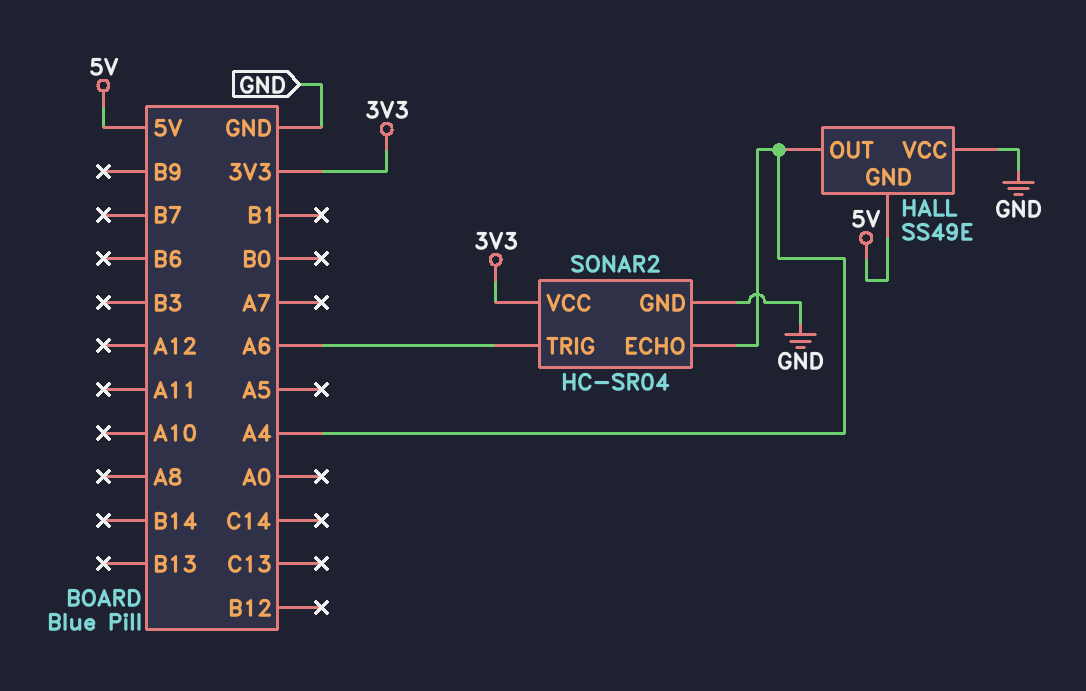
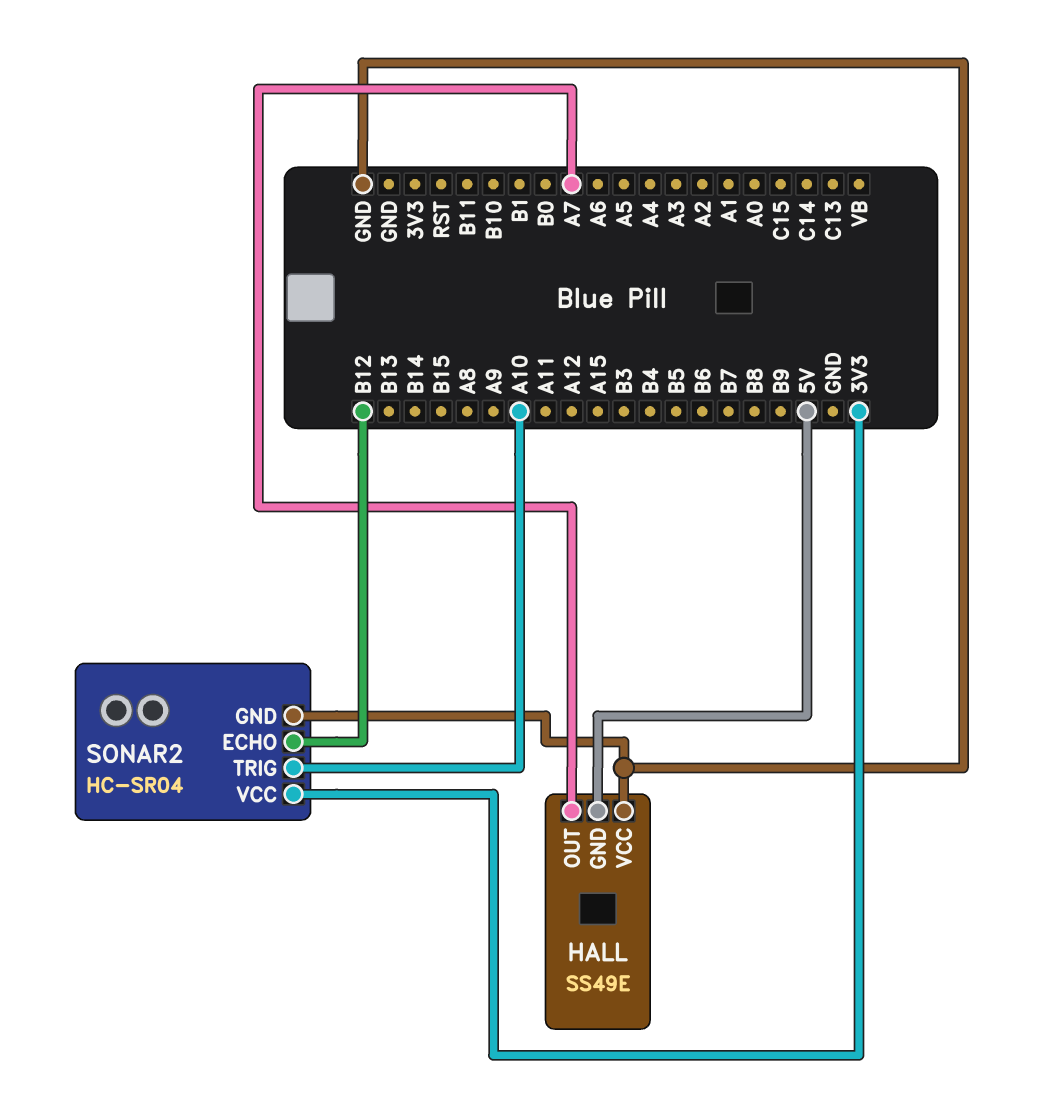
HALL pin OUT: A4 -> A7
SONAR2 pin ECHO: A4 -> B12
SONAR2 pin TRIG: A6 -> A10

